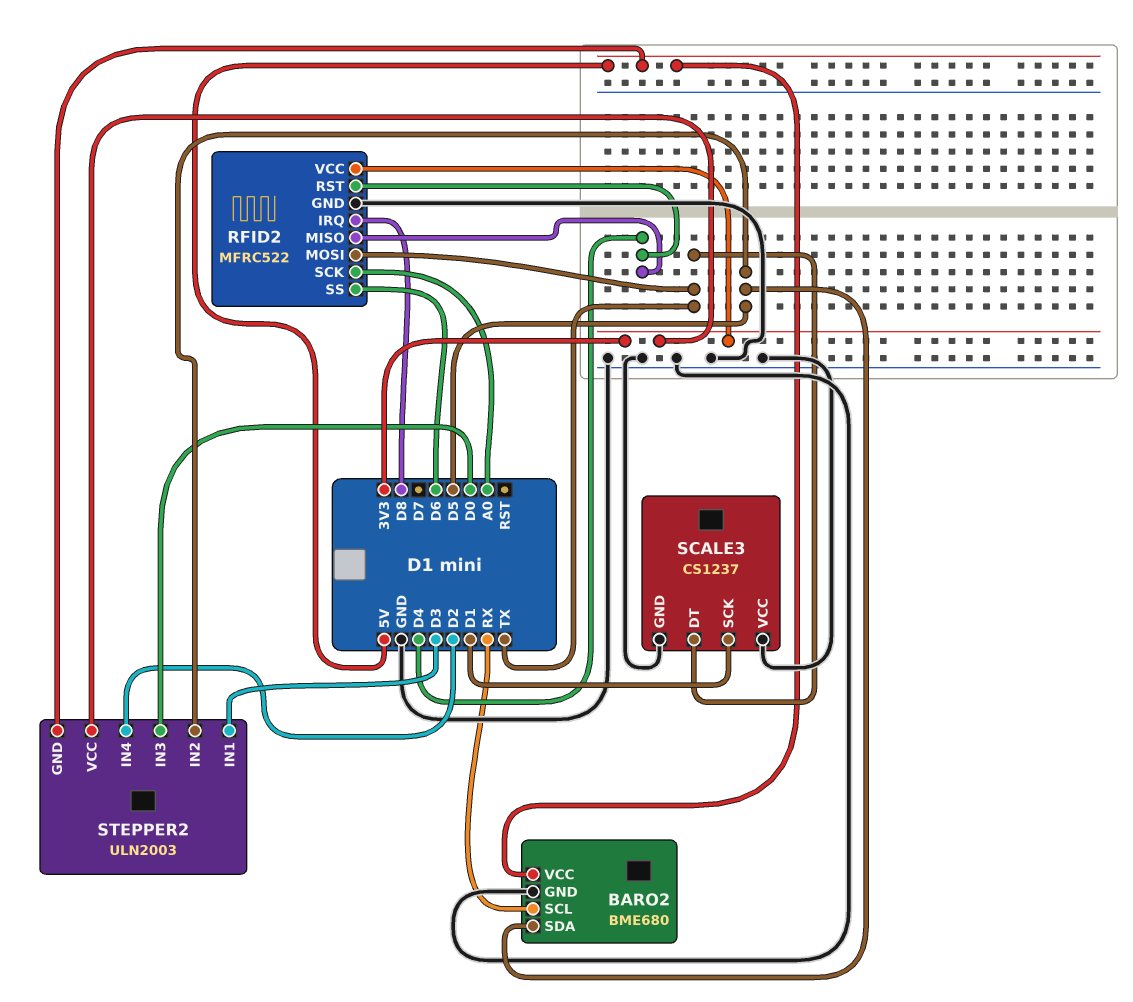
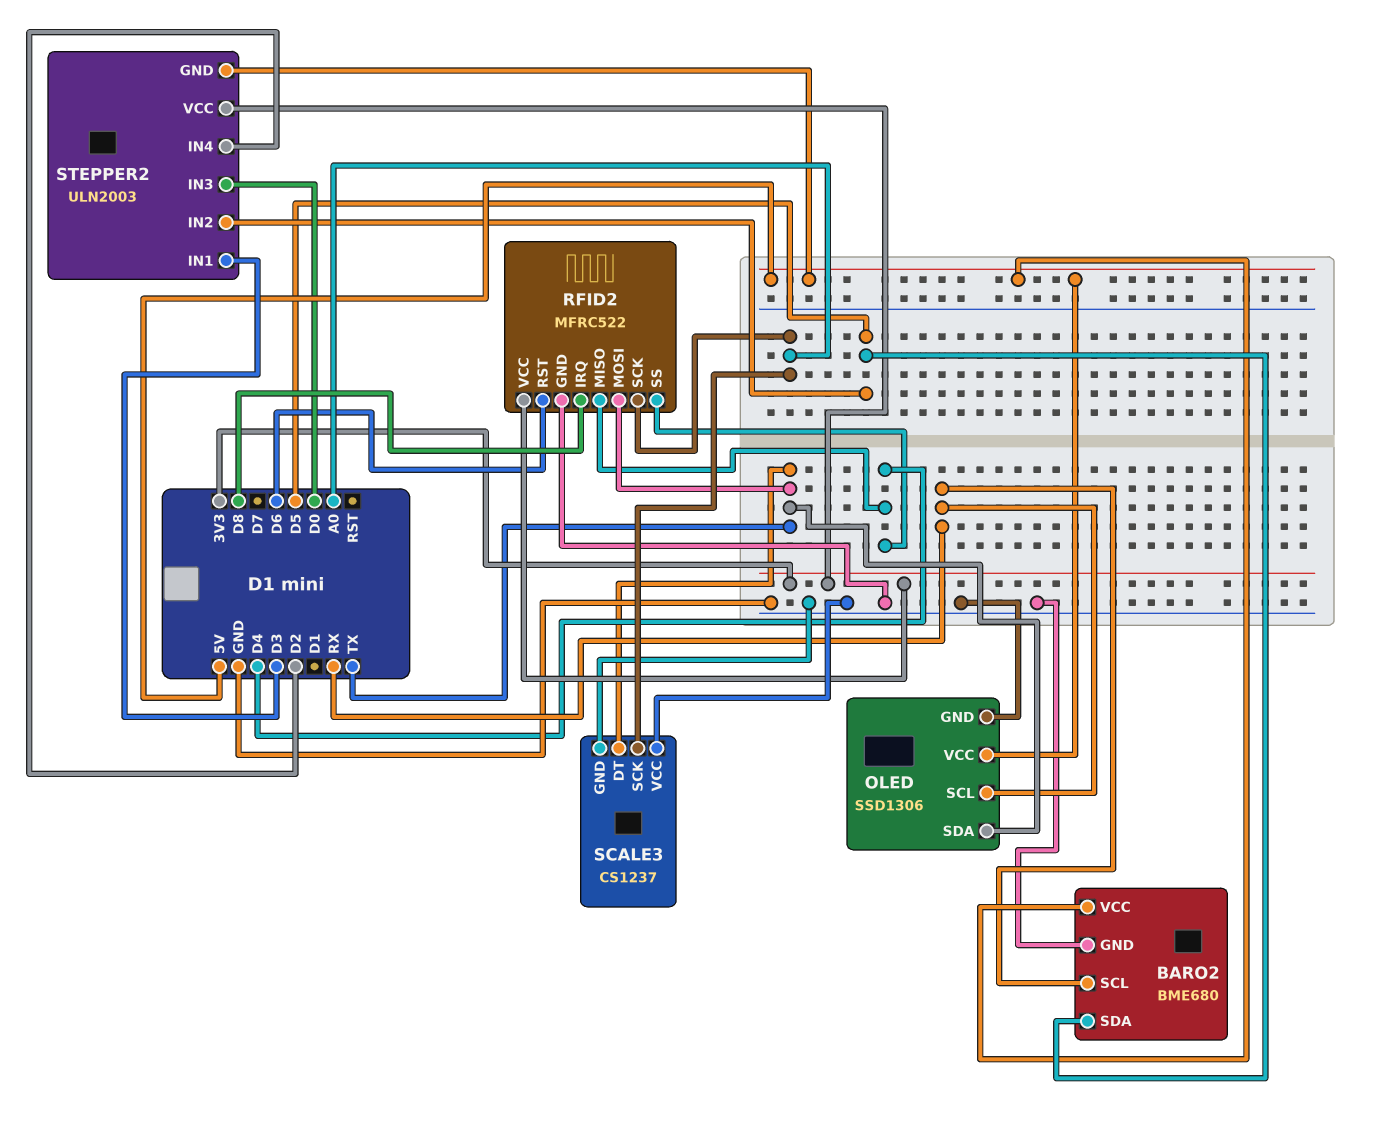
OLED: none -> SSD1306
OLED pin GND: none -> GND
OLED pin SCL: none -> RX
OLED pin SDA: none -> TX
OLED pin VCC: none -> 5V
RFID2 pin RST: D4 -> D6
RFID2 pin SS: D6 -> D4
SCALE3 pin SCK: D1 -> A0

